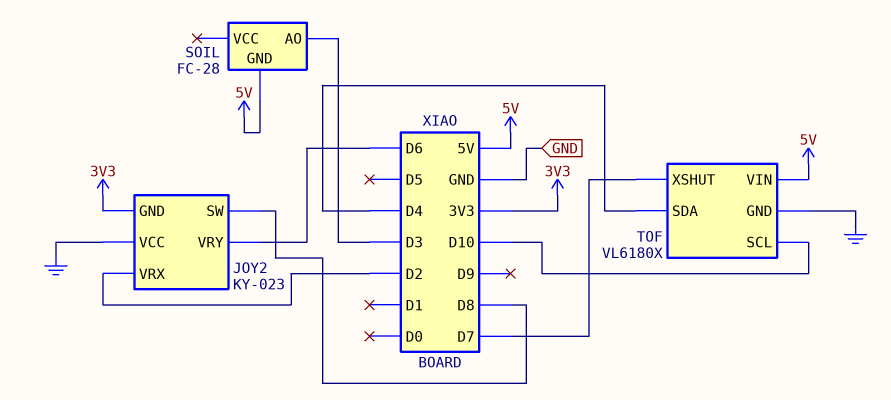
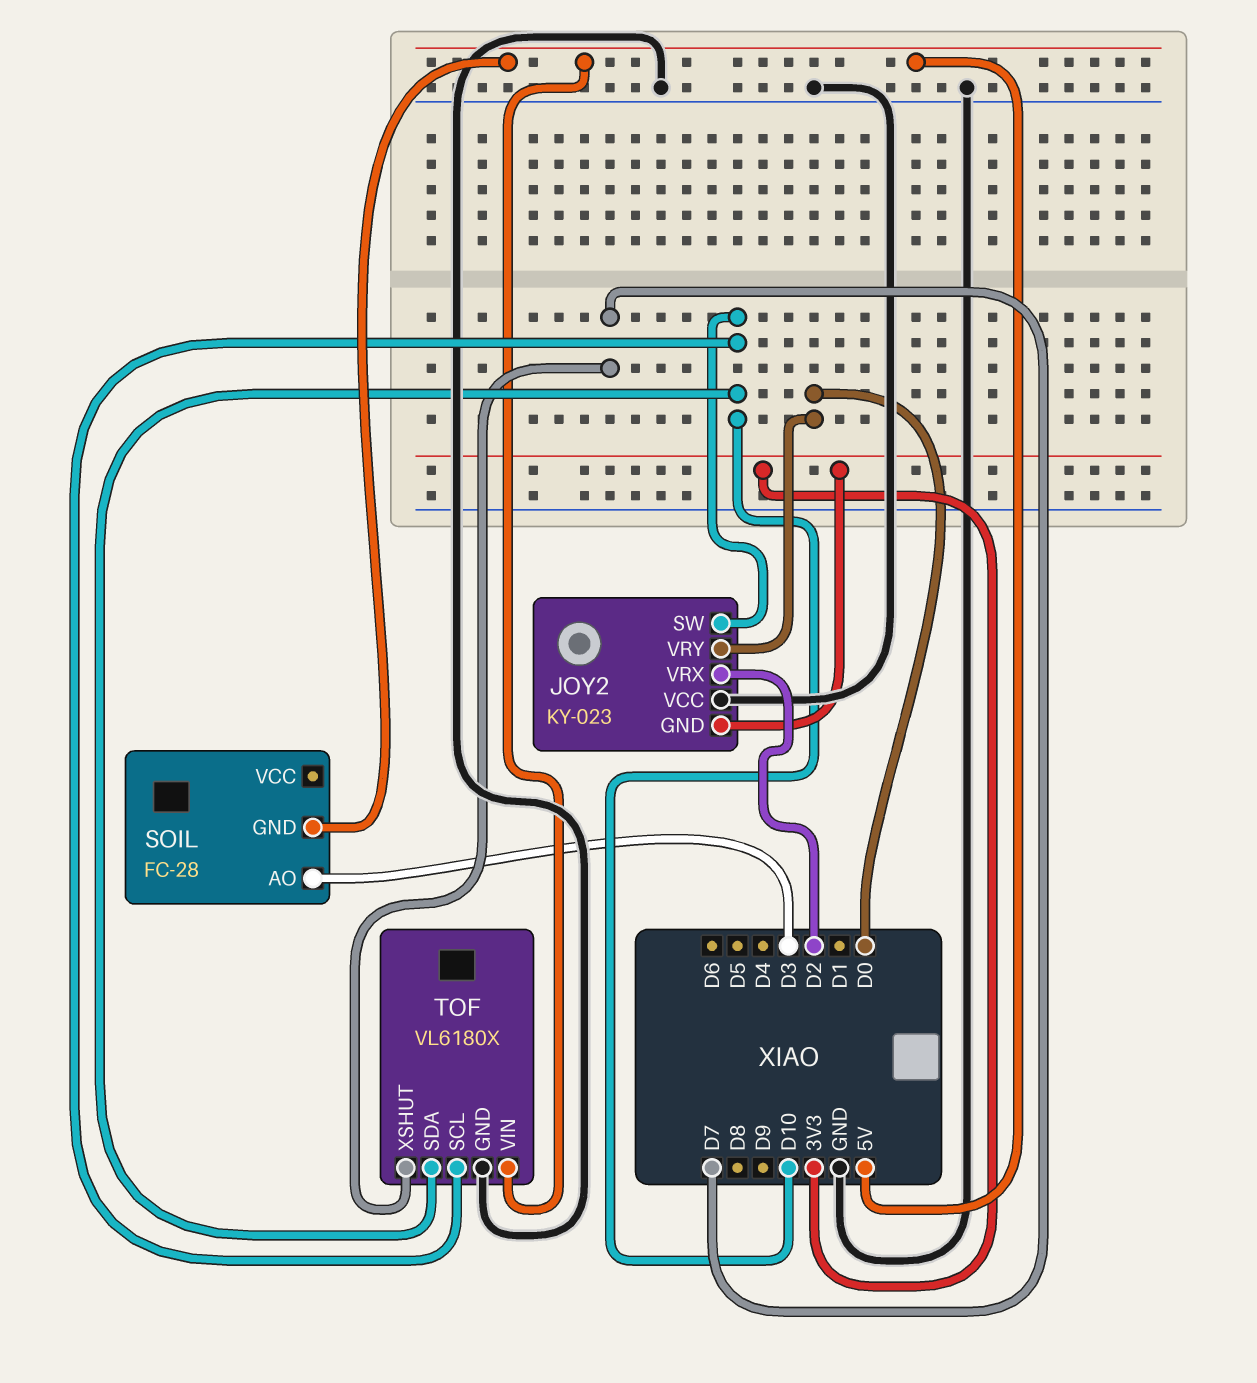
JOY2 pin SW: D8 -> D10
JOY2 pin VRY: D6 -> D0
TOF pin SDA: D4 -> D10

